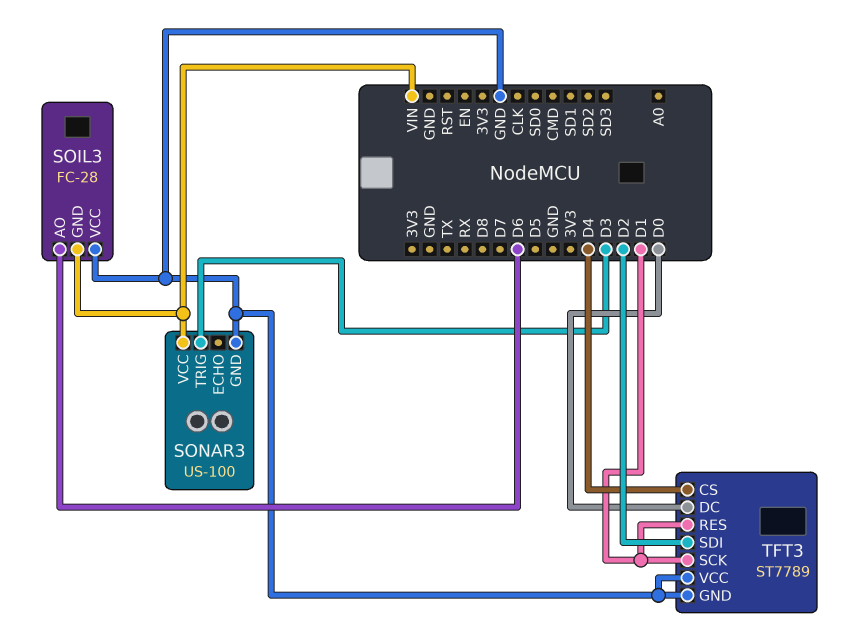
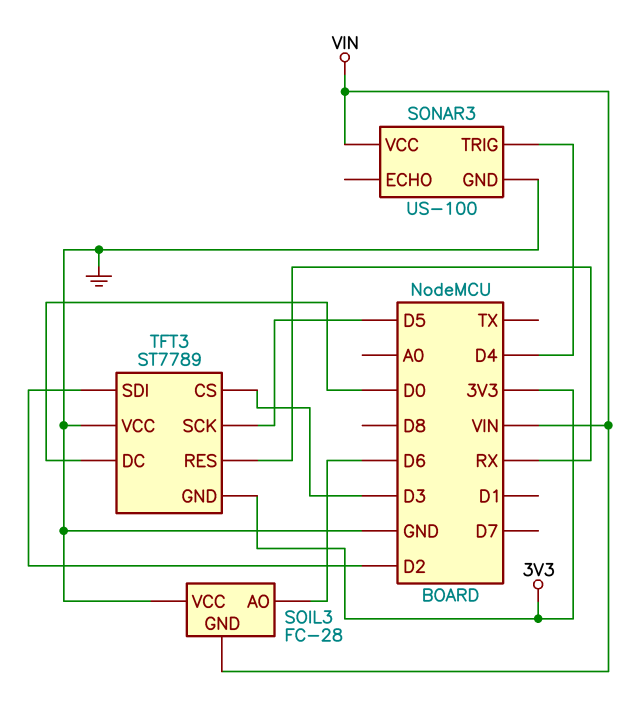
SONAR3 pin TRIG: D3 -> D4
TFT3 pin CS: D4 -> D3
TFT3 pin GND: GND -> 3V3
TFT3 pin RES: D1 -> RX
TFT3 pin SCK: D1 -> D5

